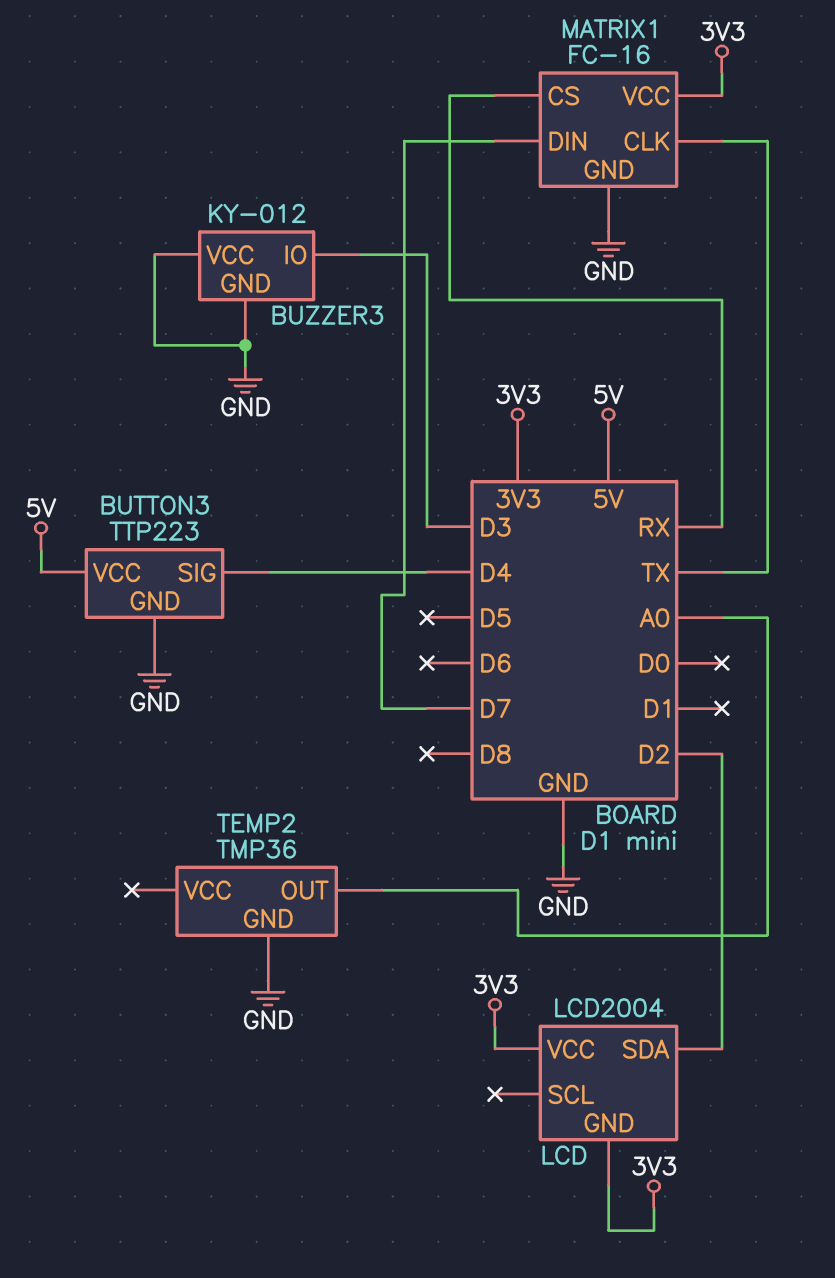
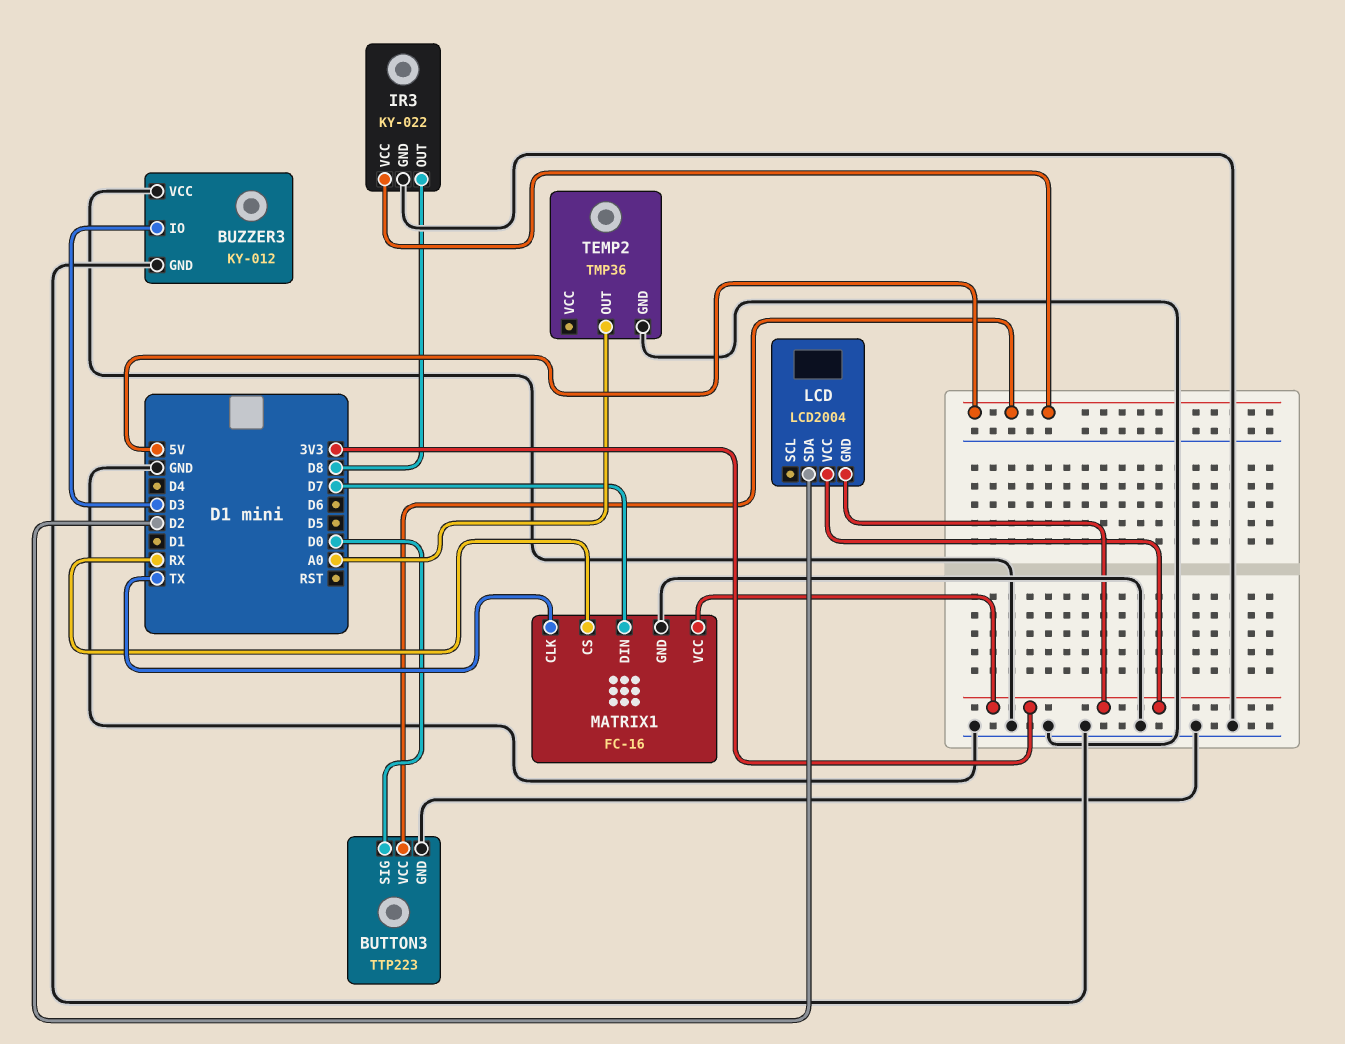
BUTTON3 pin SIG: D4 -> D0
IR3: none -> KY-022
IR3 pin GND: none -> GND
IR3 pin OUT: none -> D8
IR3 pin VCC: none -> 5V

